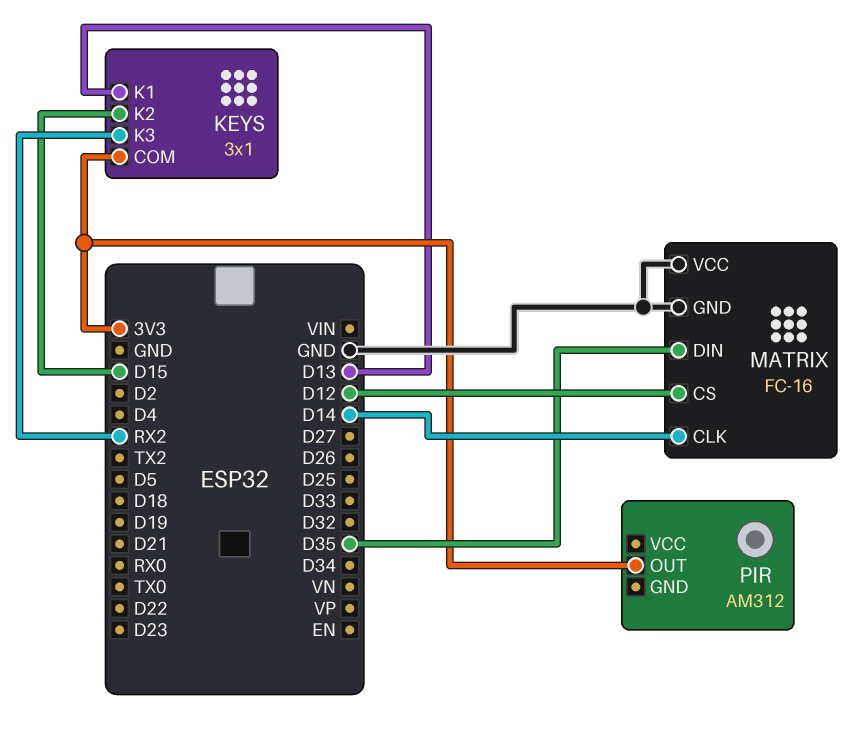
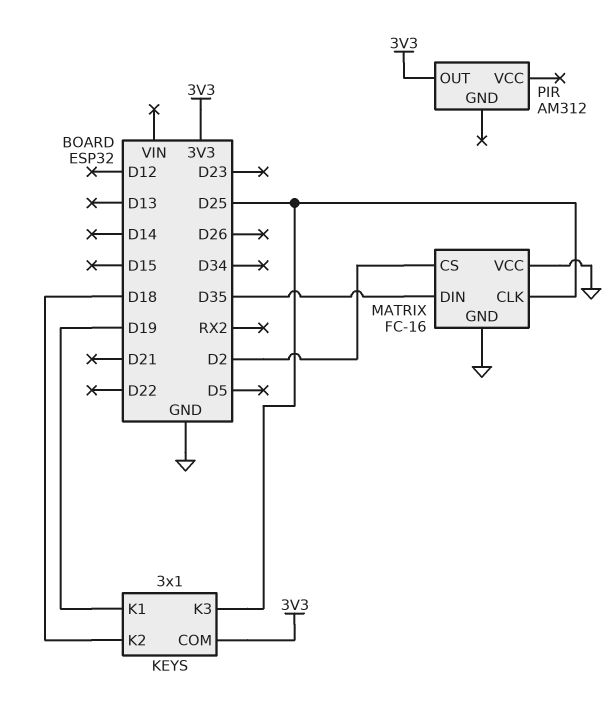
KEYS pin K1: D13 -> D19
KEYS pin K2: D15 -> D18
KEYS pin K3: RX2 -> D25
MATRIX pin CLK: D14 -> D25
MATRIX pin CS: D12 -> D2

